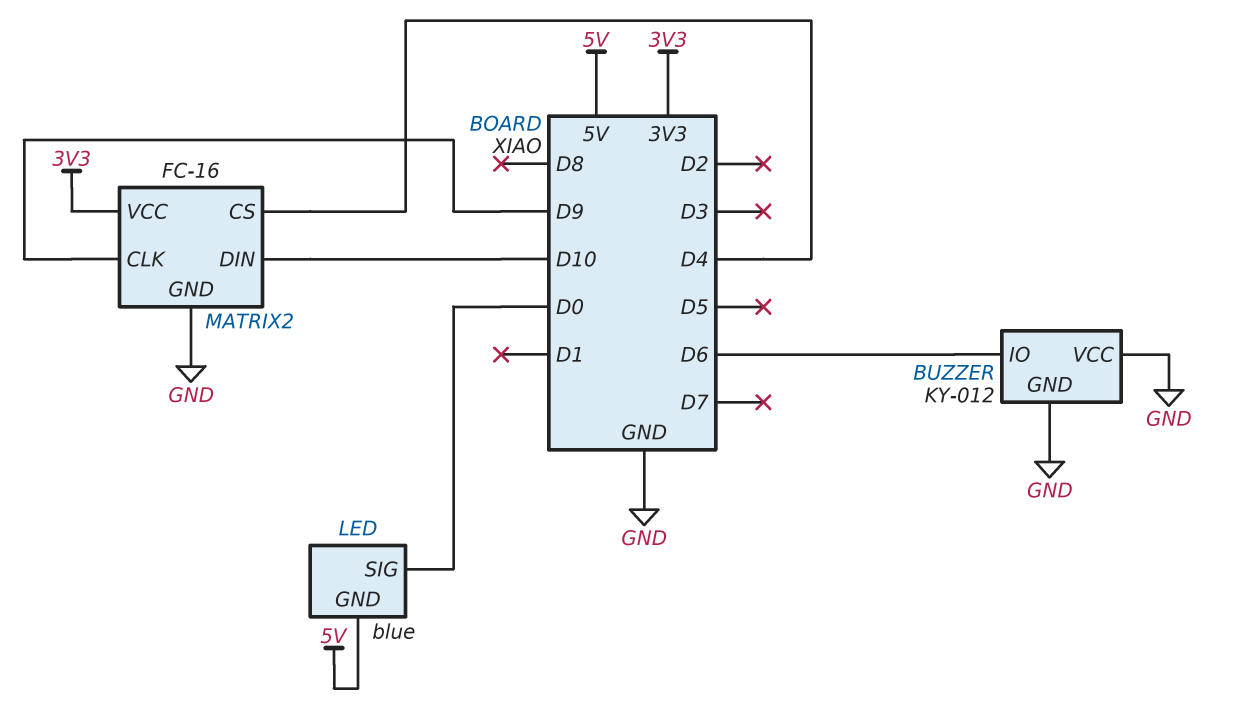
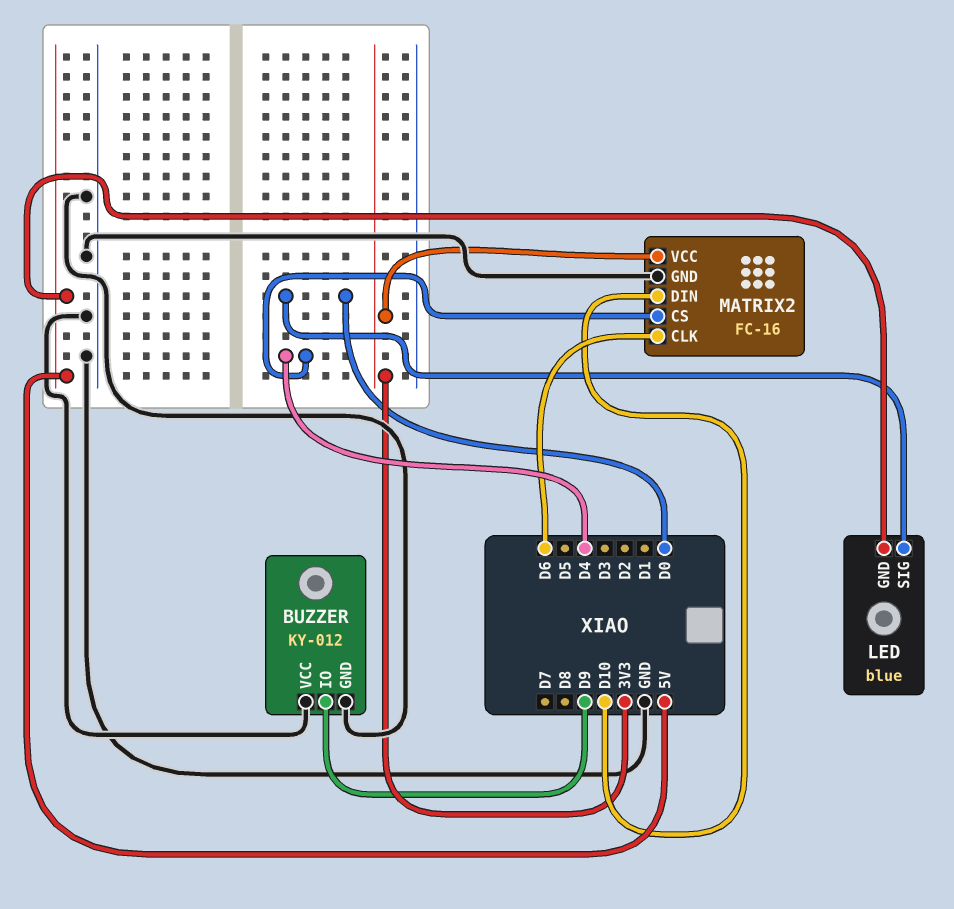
BUZZER pin IO: D6 -> D9
MATRIX2 pin CLK: D9 -> D6

